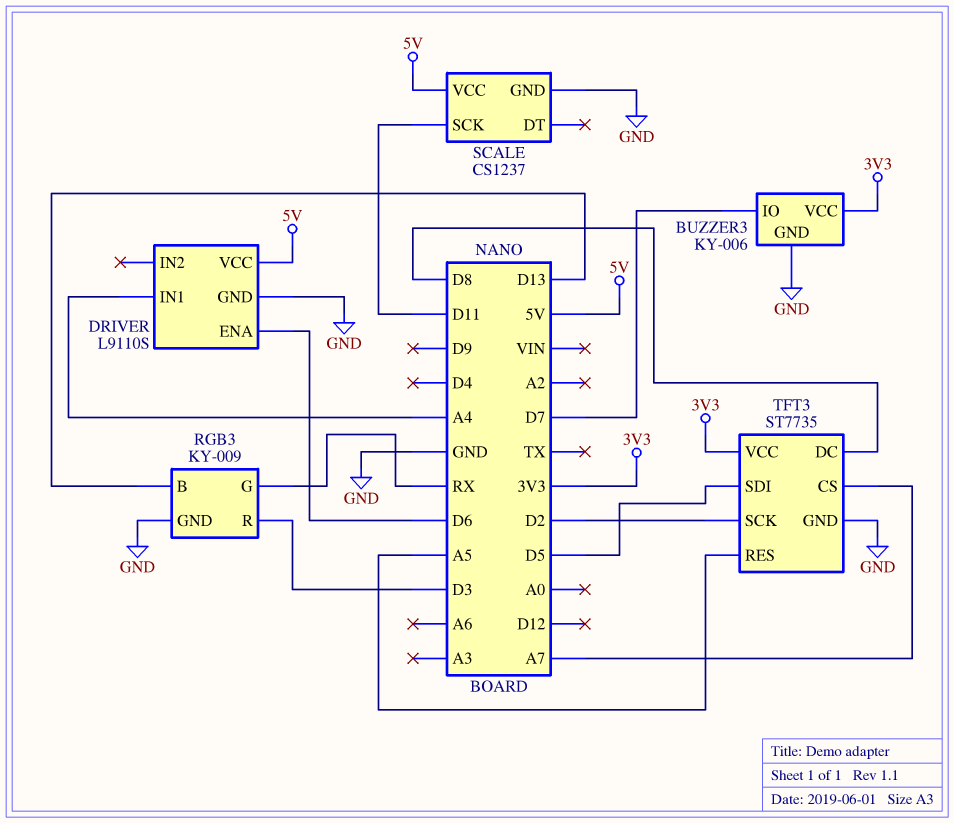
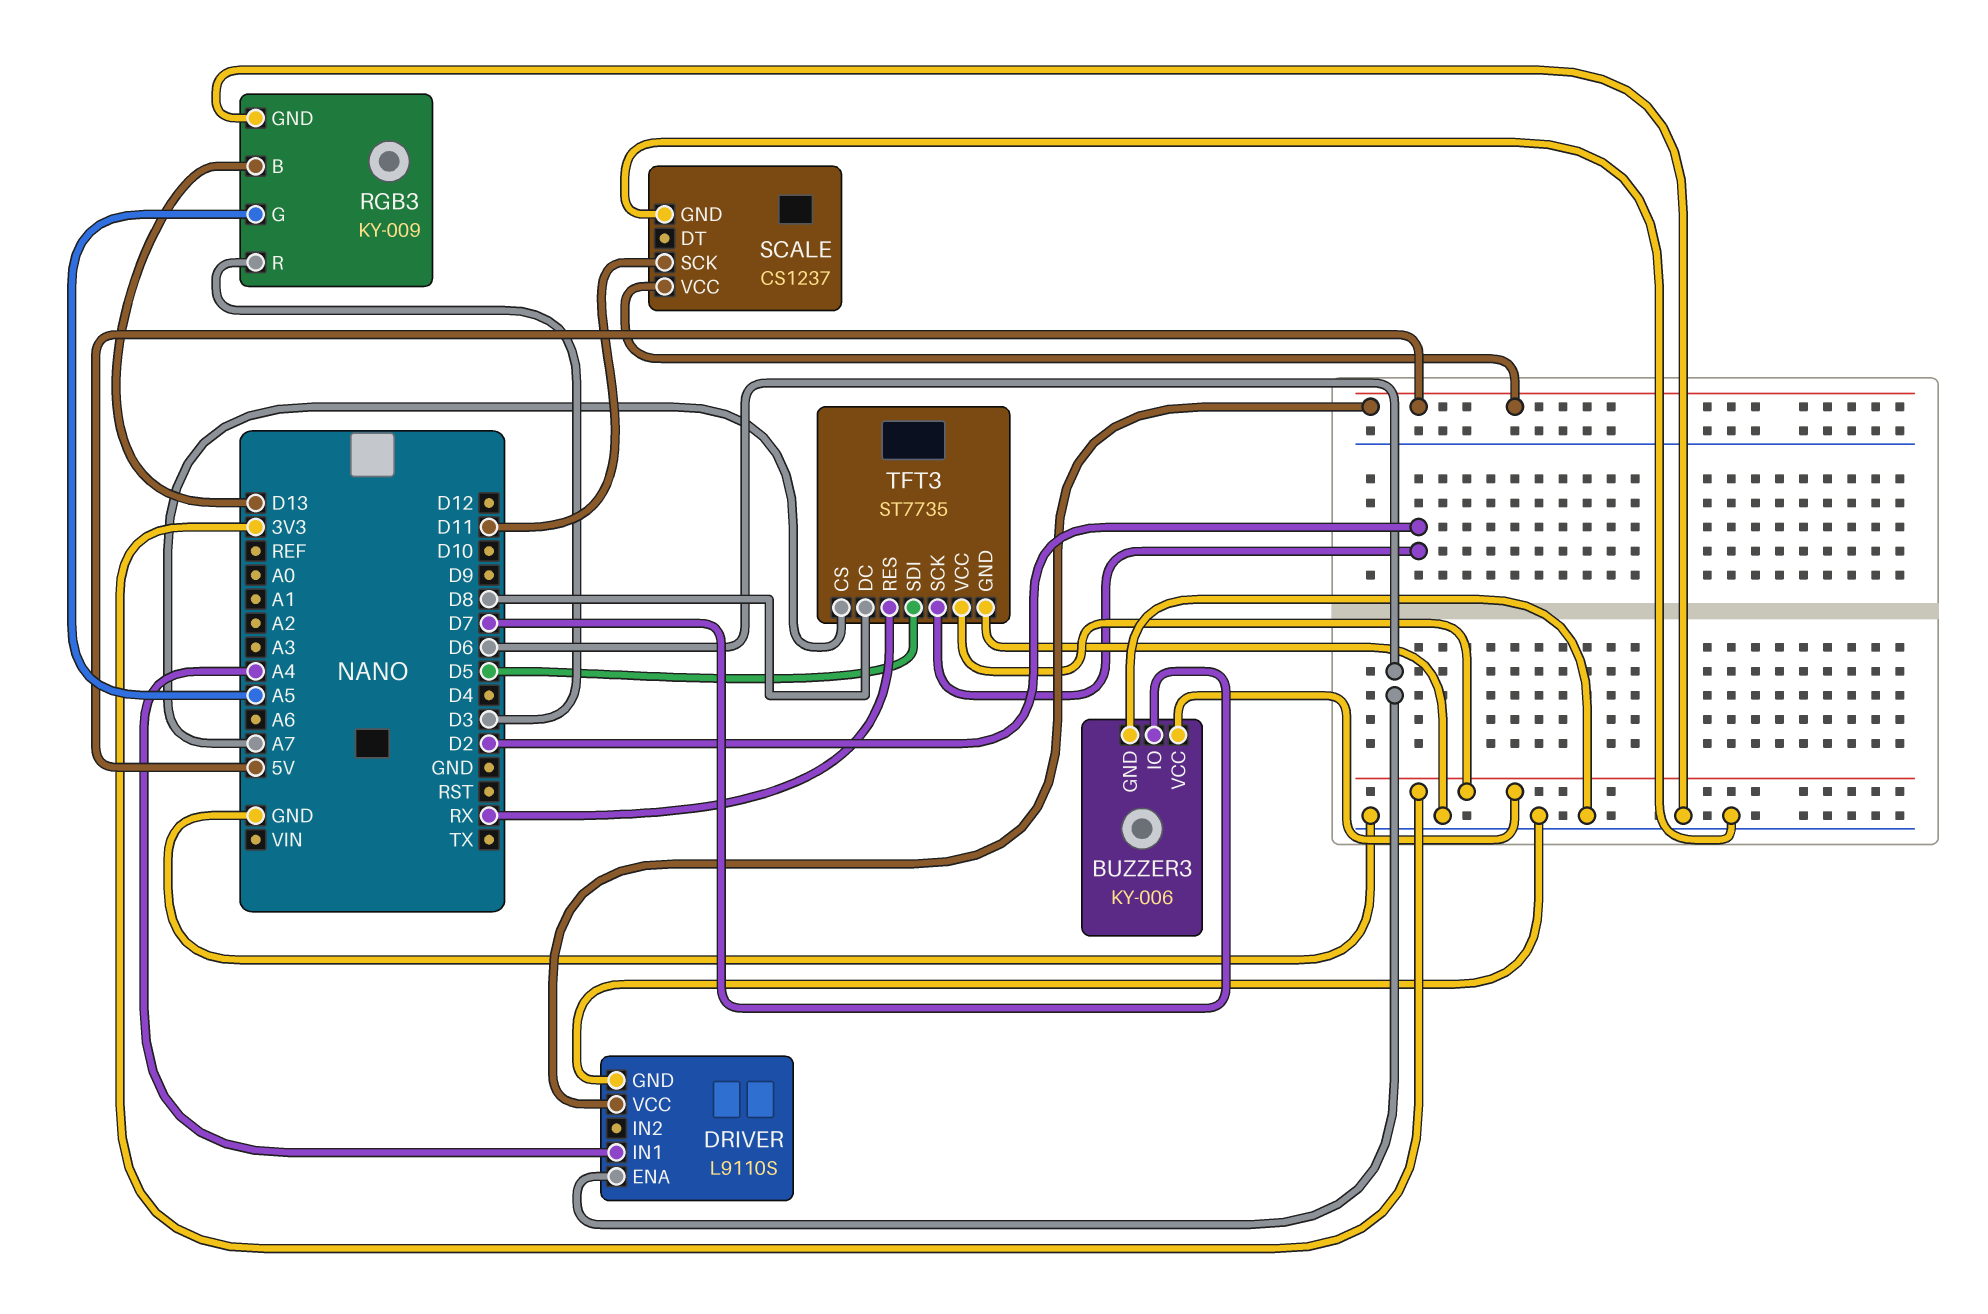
RGB3 pin G: RX -> A5
TFT3 pin RES: A5 -> RX

